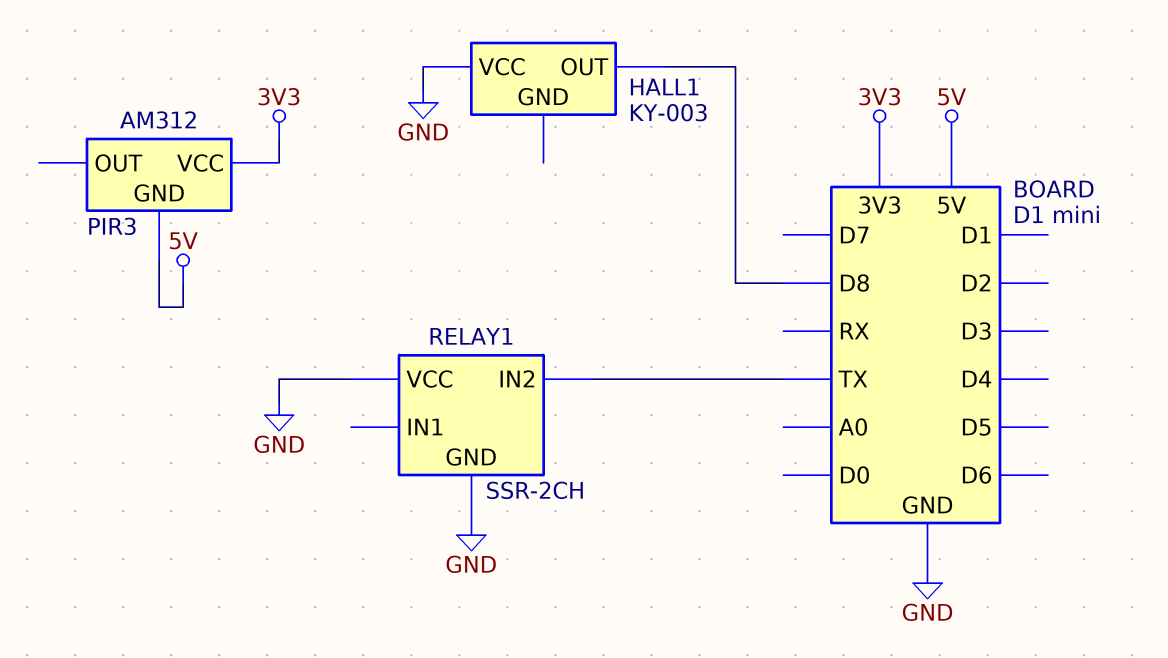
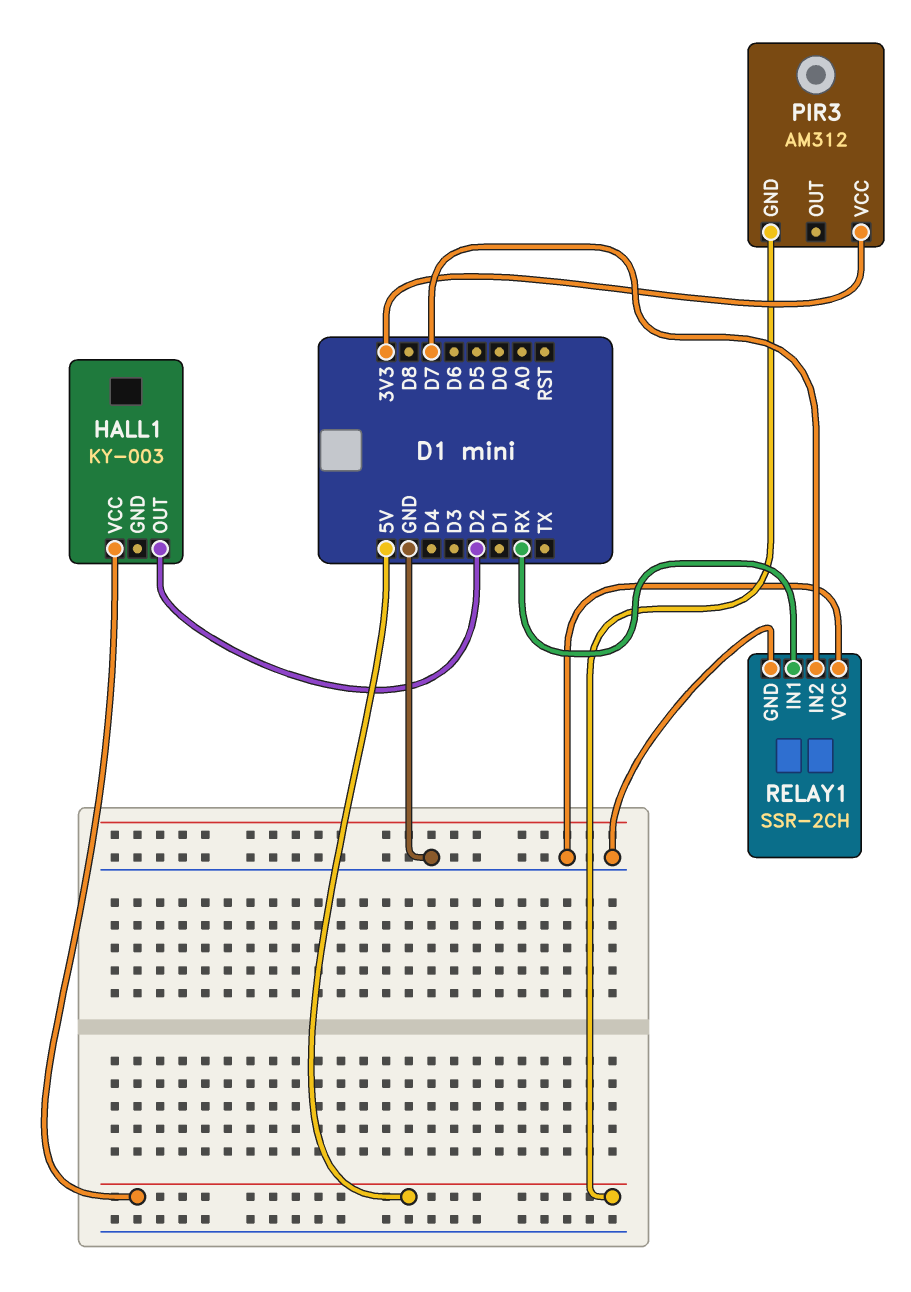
HALL1 pin OUT: D8 -> D2
HALL1 pin VCC: GND -> 5V
RELAY1 pin IN1: none -> RX
RELAY1 pin IN2: TX -> D7

